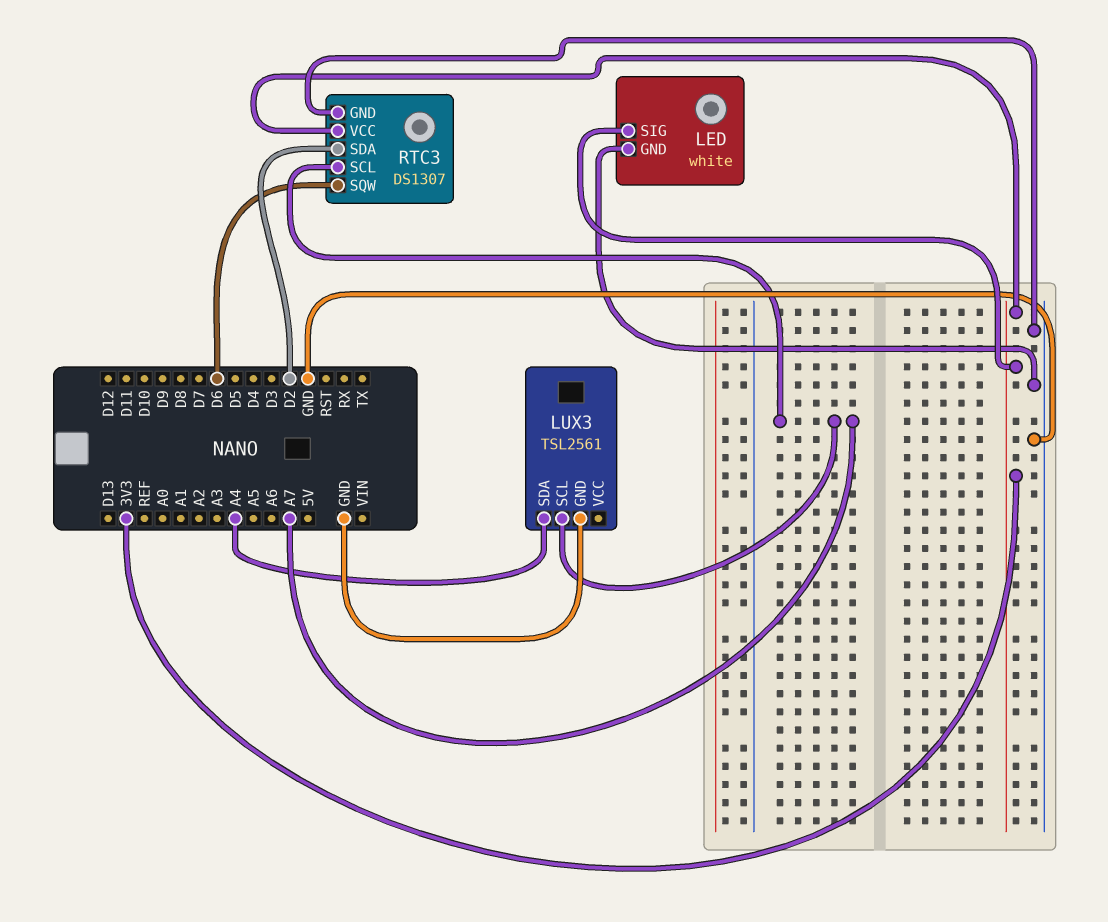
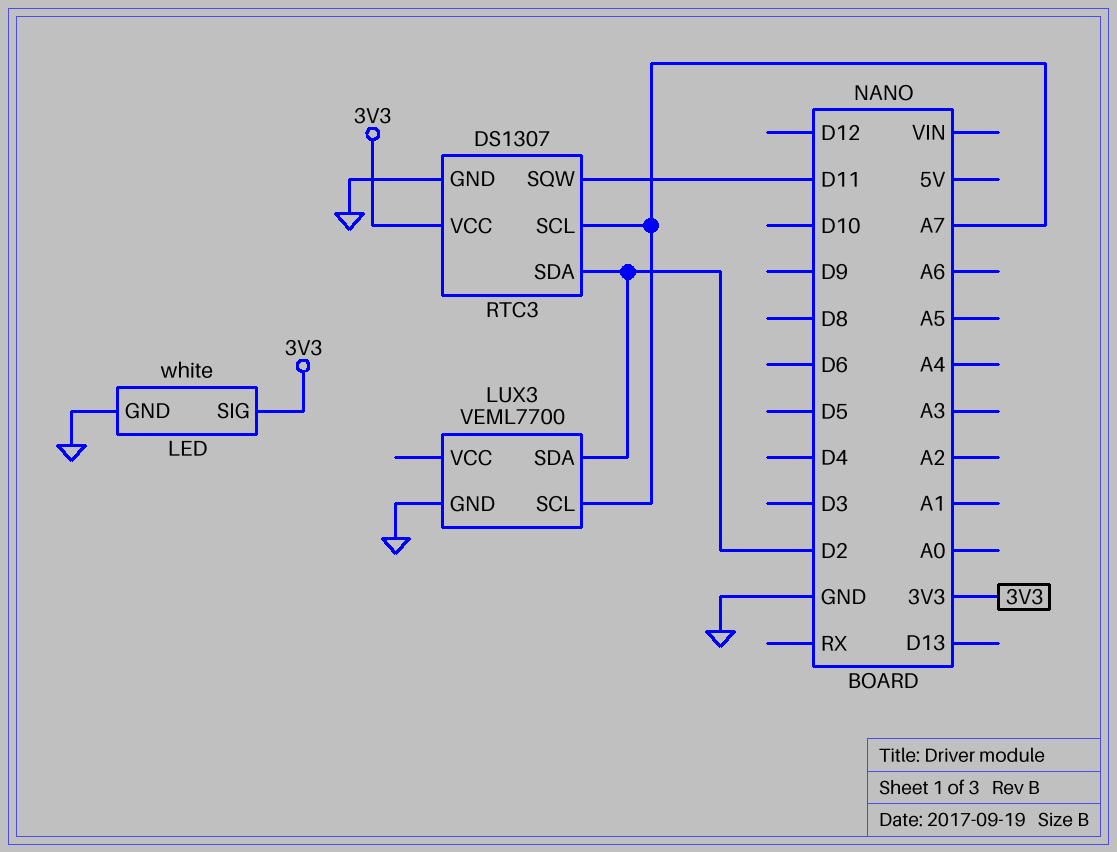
LUX3: TSL2561 -> VEML7700
LUX3 pin SDA: A4 -> D2
RTC3 pin SQW: D6 -> D11

